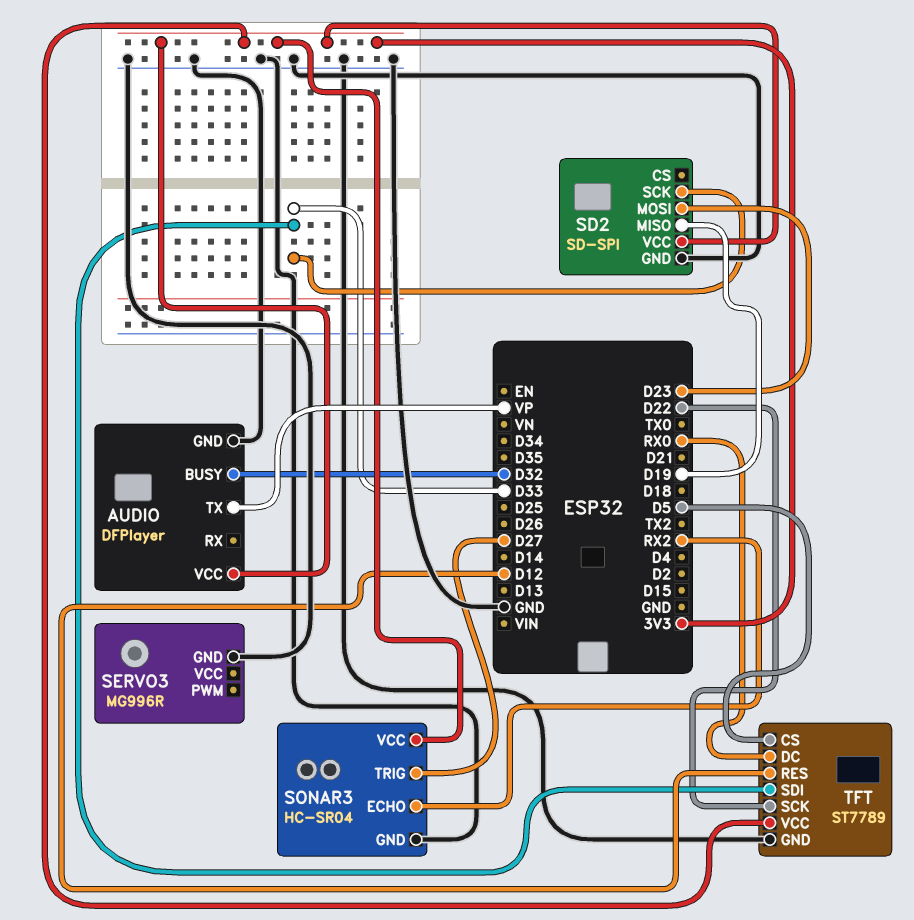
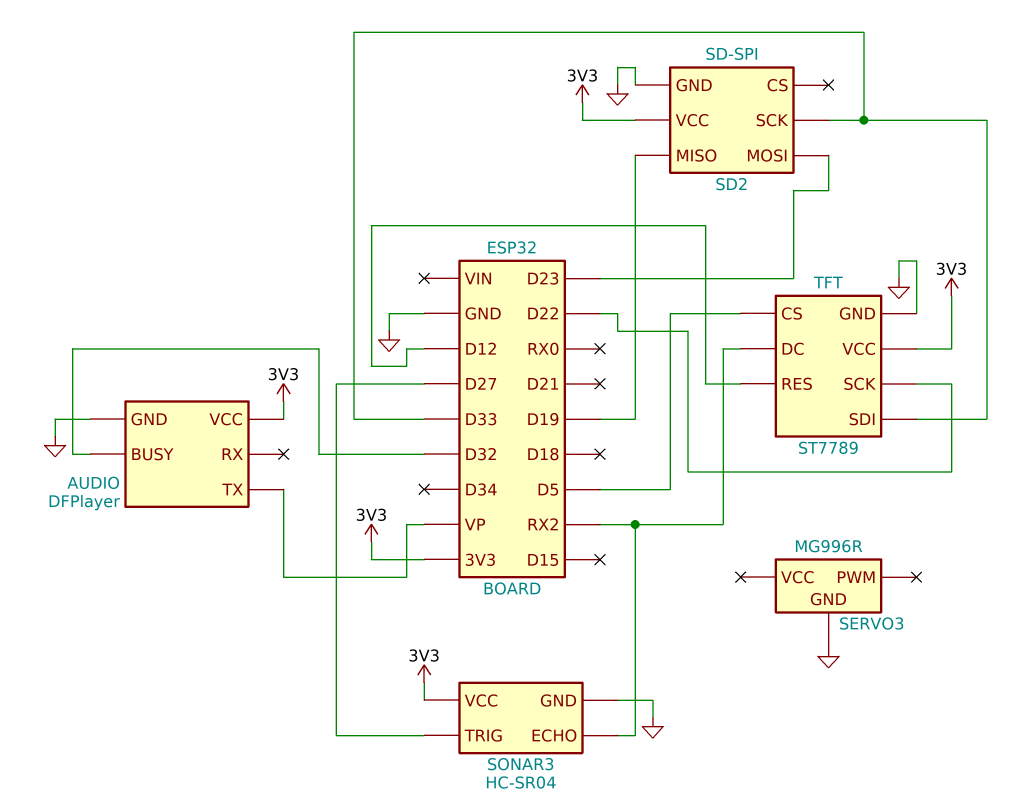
TFT pin DC: RX0 -> RX2

